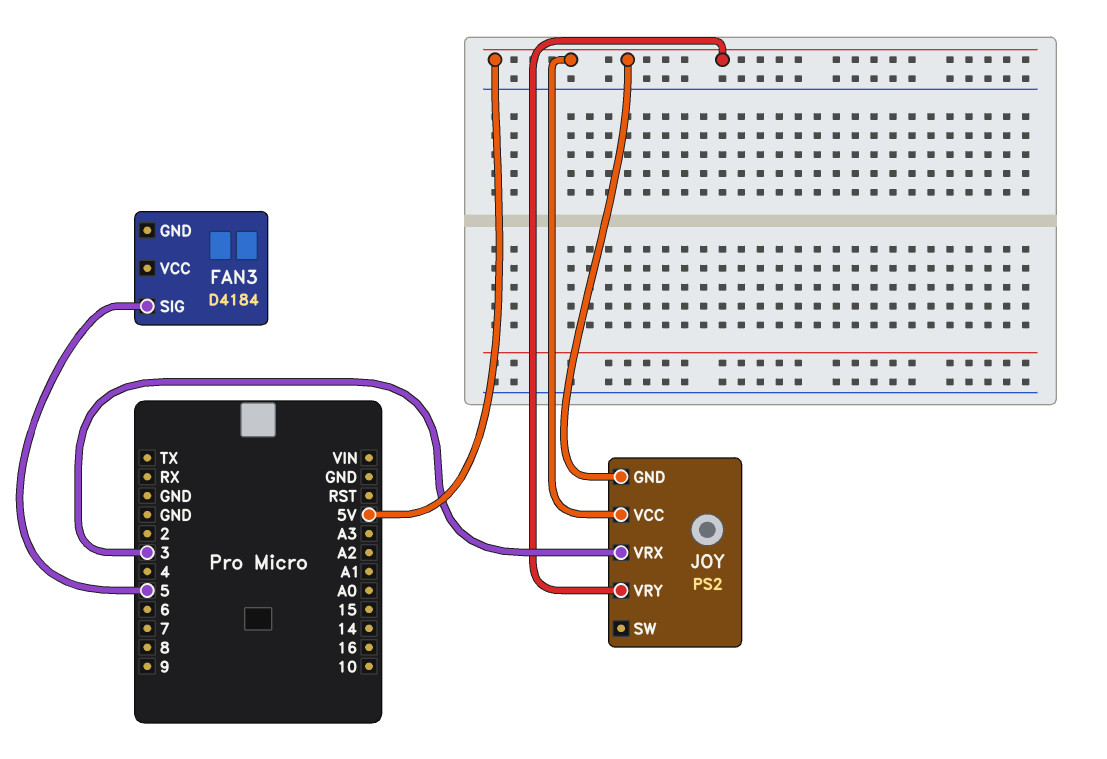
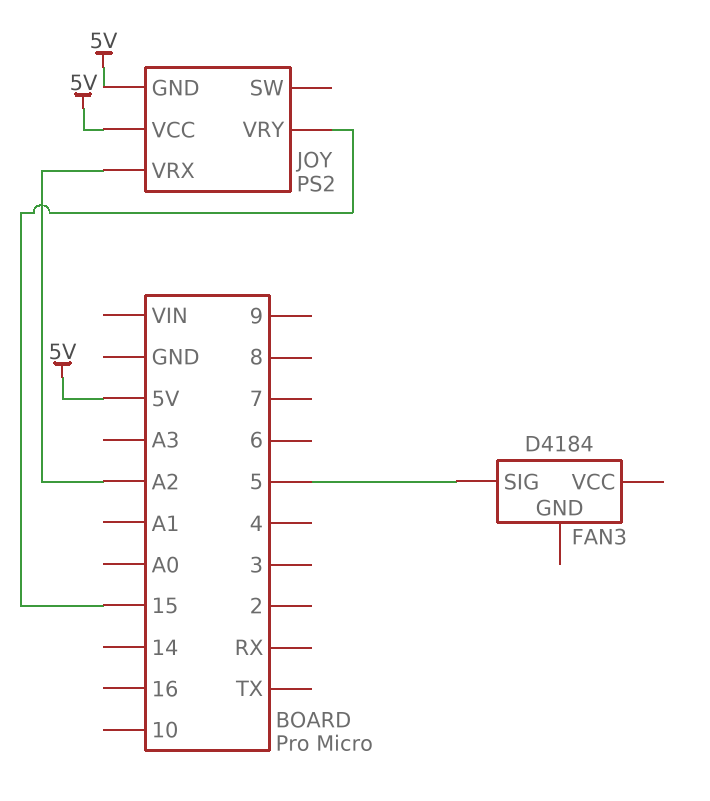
JOY pin VRX: 3 -> A2
JOY pin VRY: 5V -> 15

